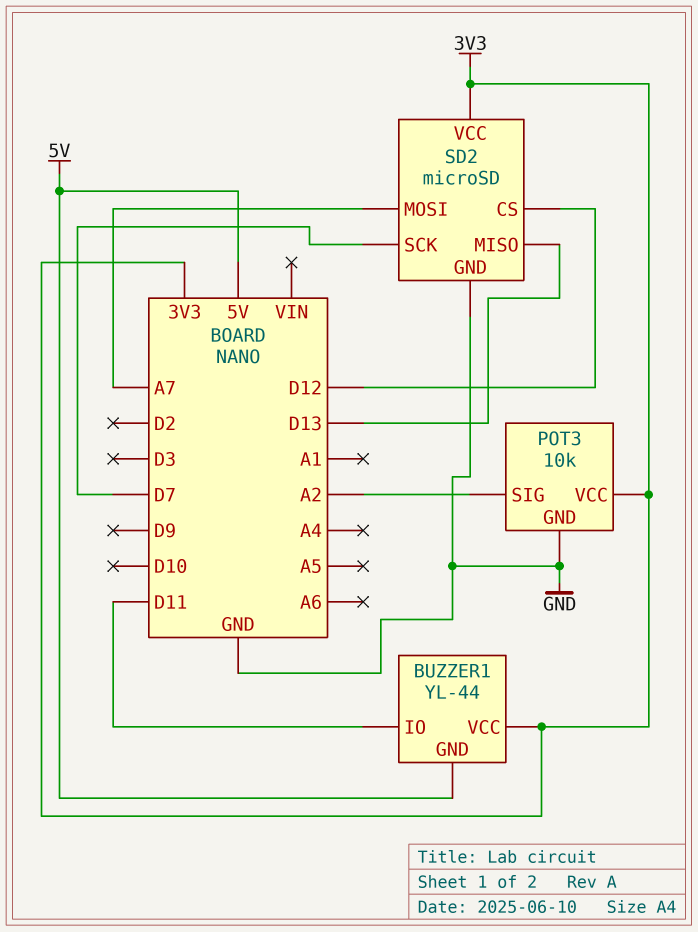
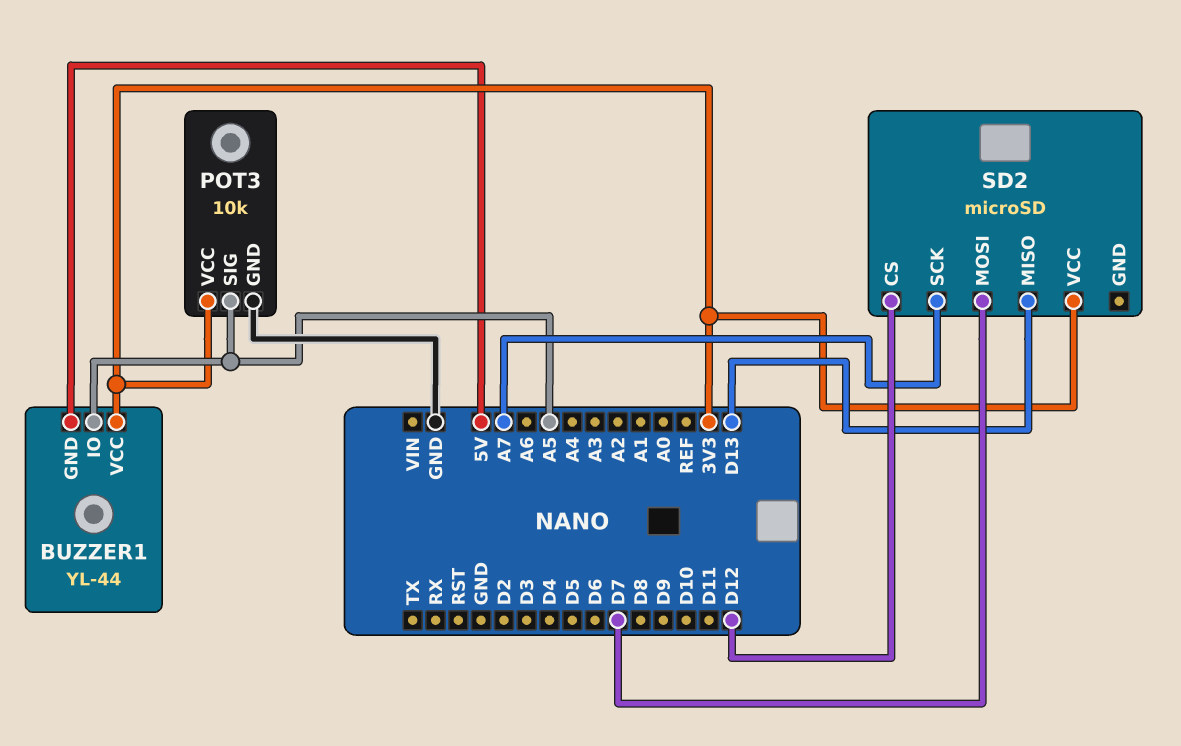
BUZZER1 pin IO: D11 -> A5
POT3 pin SIG: A2 -> A5
SD2 pin GND: GND -> none
SD2 pin MOSI: A7 -> D7
SD2 pin SCK: D7 -> A7

